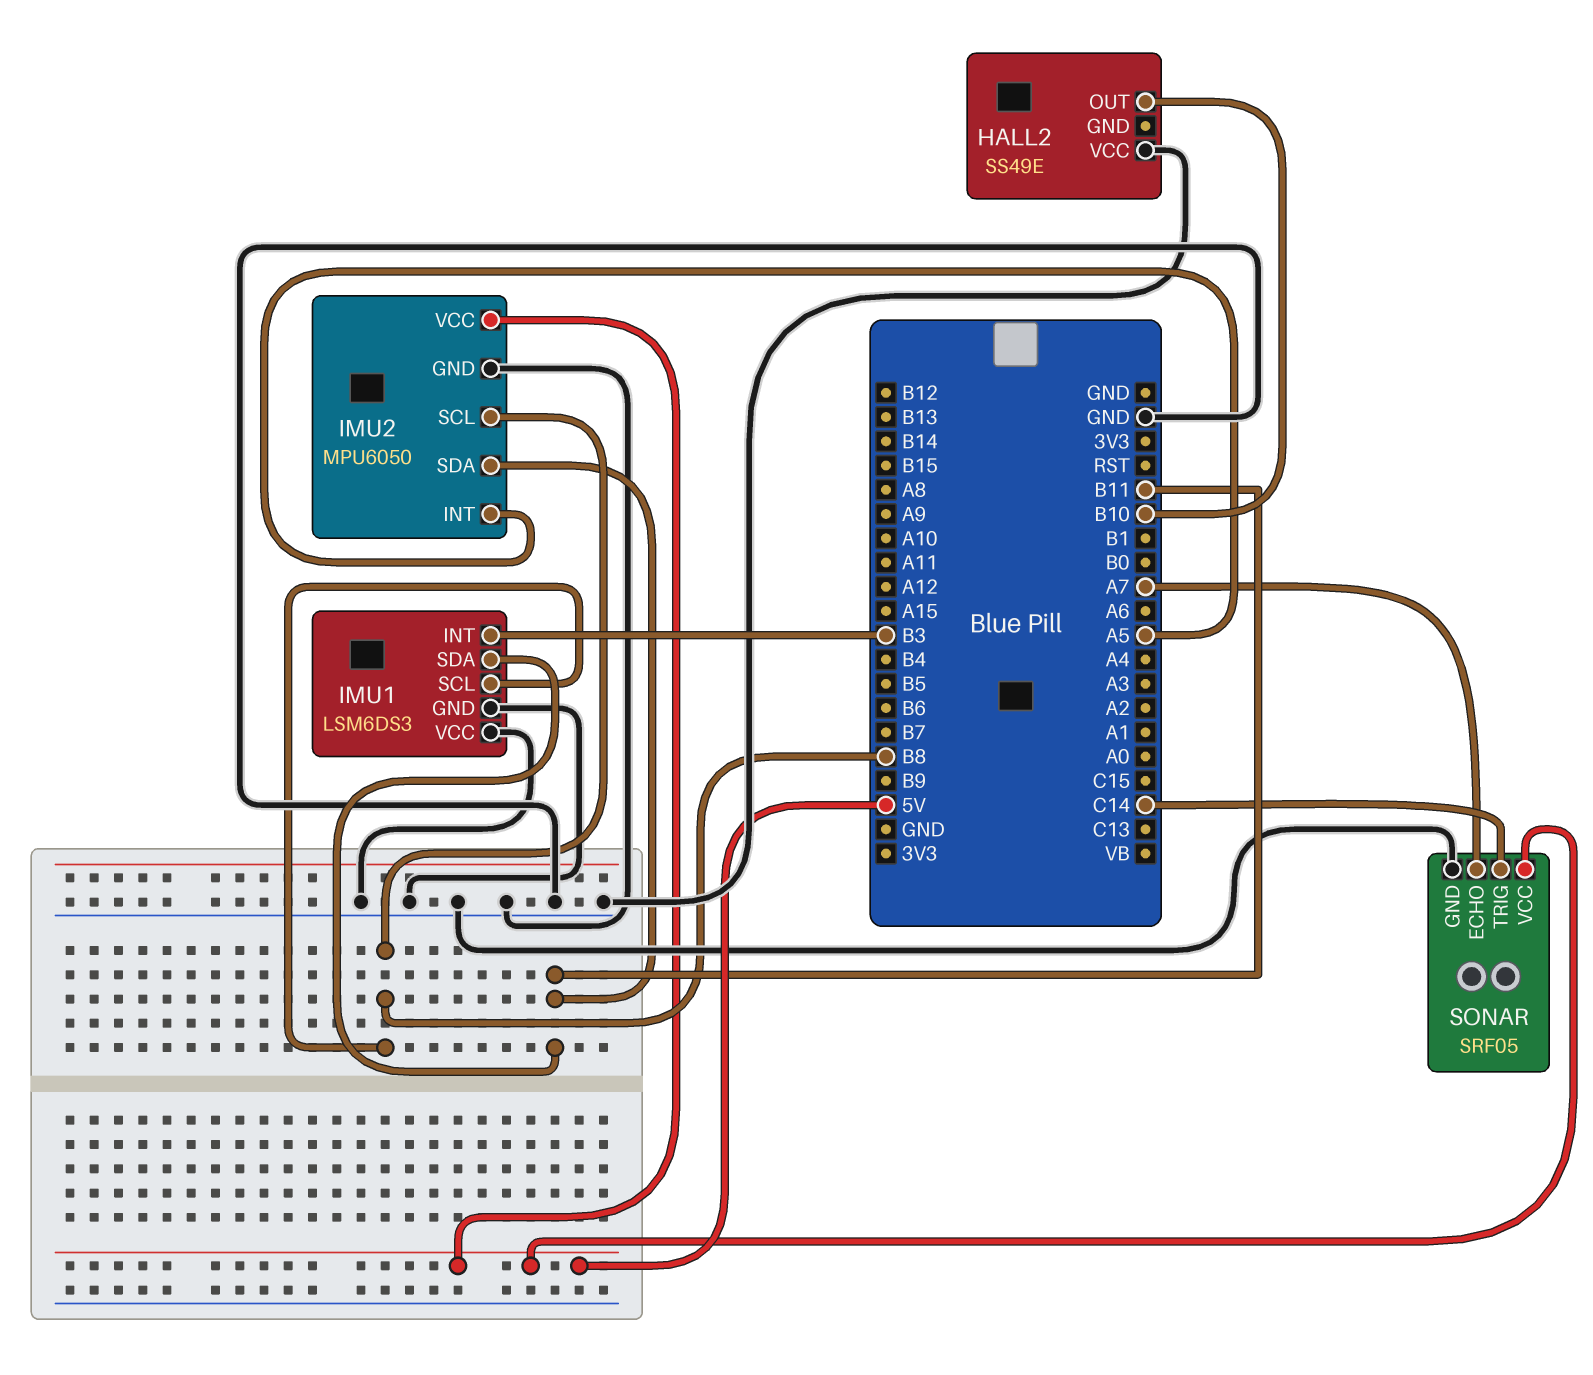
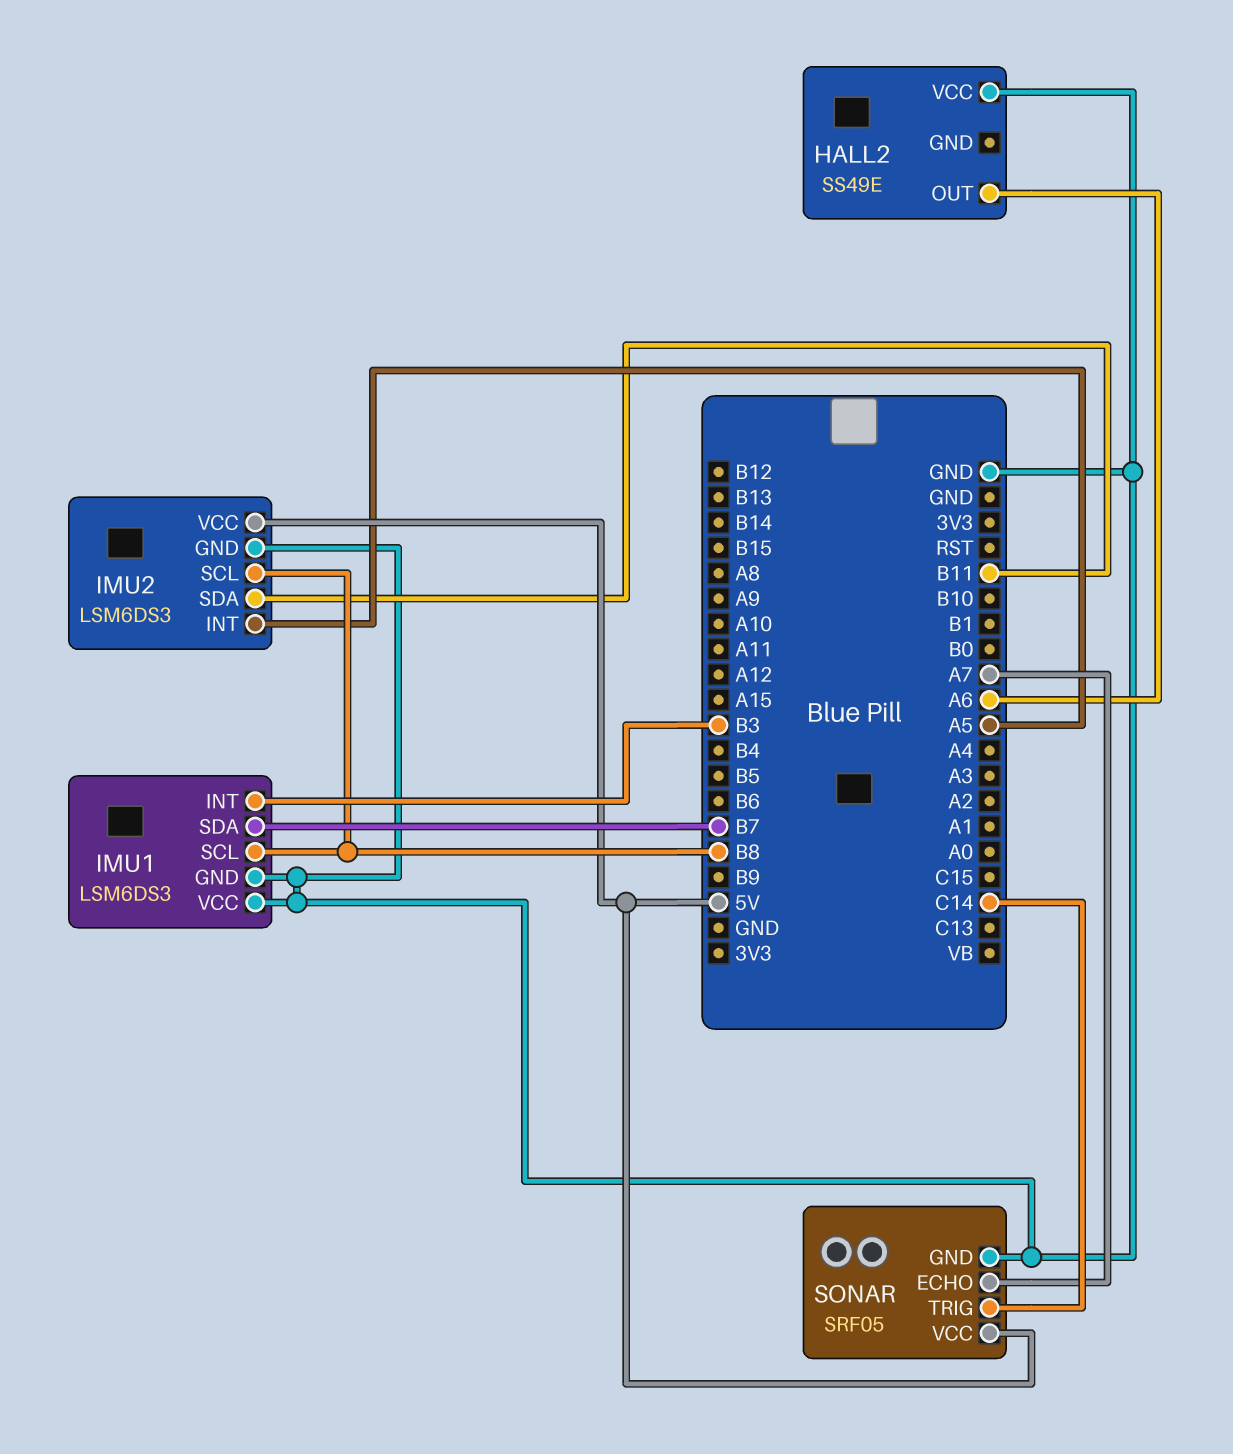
HALL2 pin OUT: B10 -> A6
IMU1 pin SDA: B11 -> B7
IMU2: MPU6050 -> LSM6DS3

